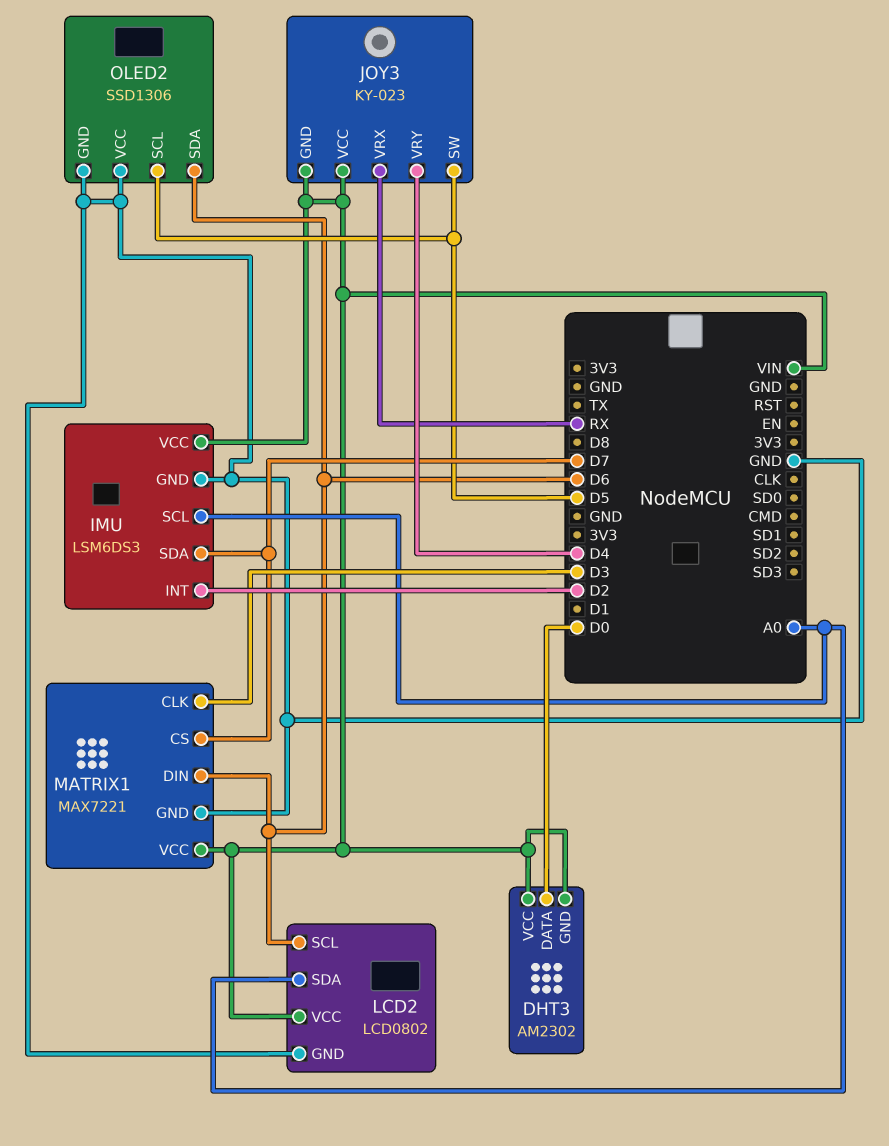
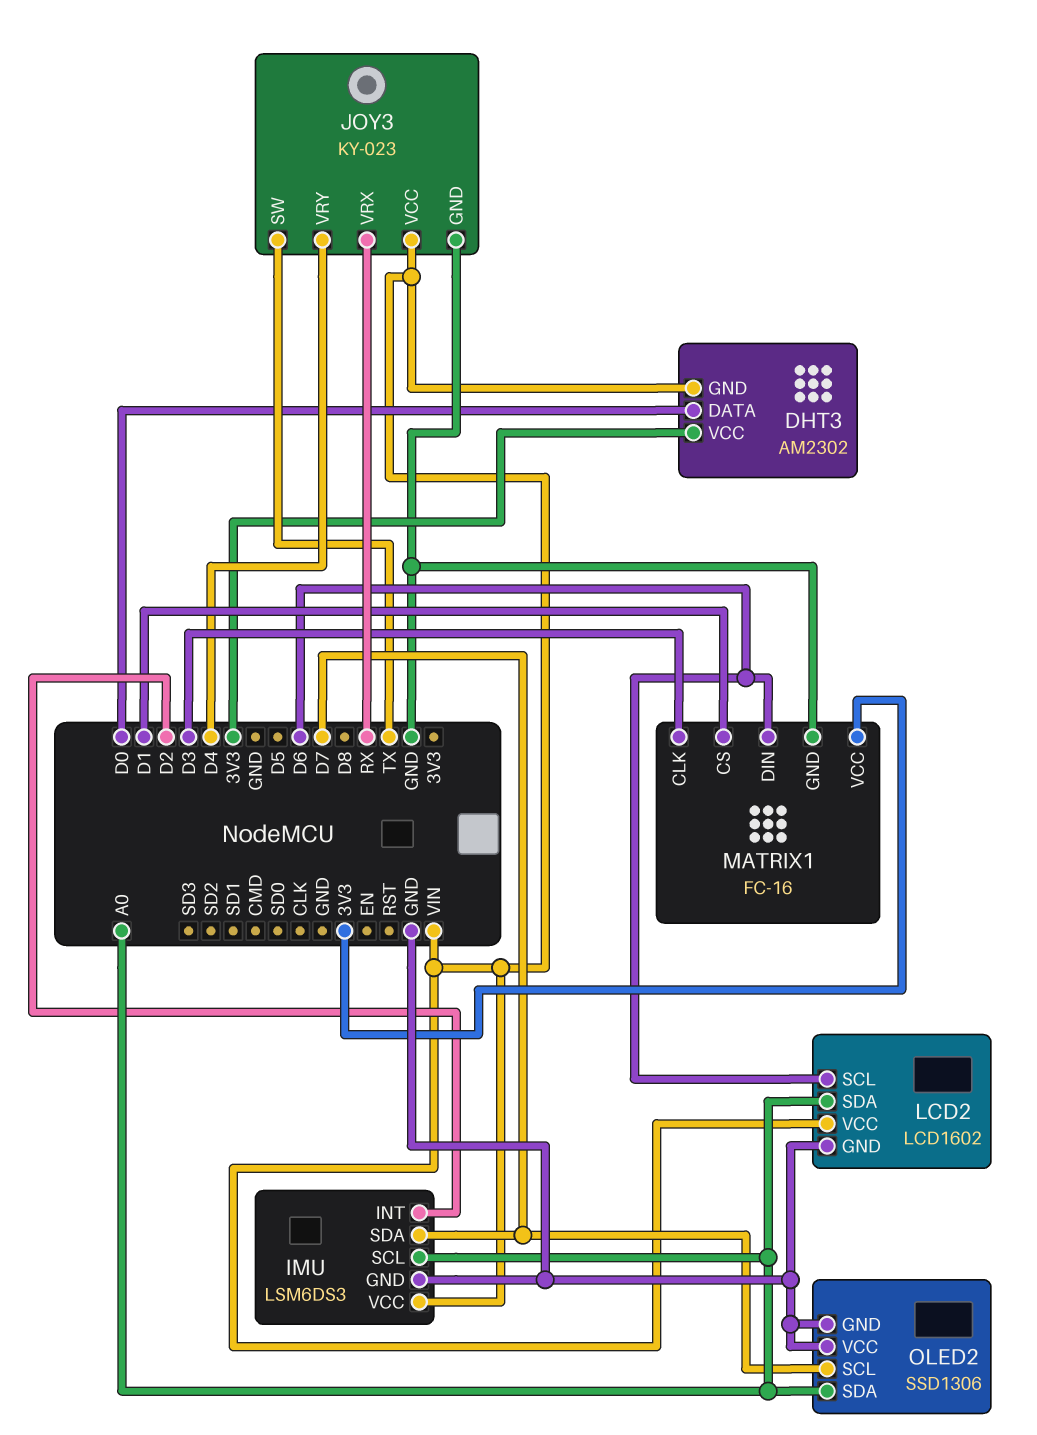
DHT3 pin VCC: VIN -> 3V3
JOY3 pin GND: VIN -> GND
JOY3 pin SW: D5 -> TX
LCD2: LCD0802 -> LCD1602
MATRIX1: MAX7221 -> FC-16
MATRIX1 pin CS: D7 -> D1
MATRIX1 pin VCC: VIN -> 3V3
OLED2 pin SCL: D5 -> D7
OLED2 pin SDA: D6 -> A0

